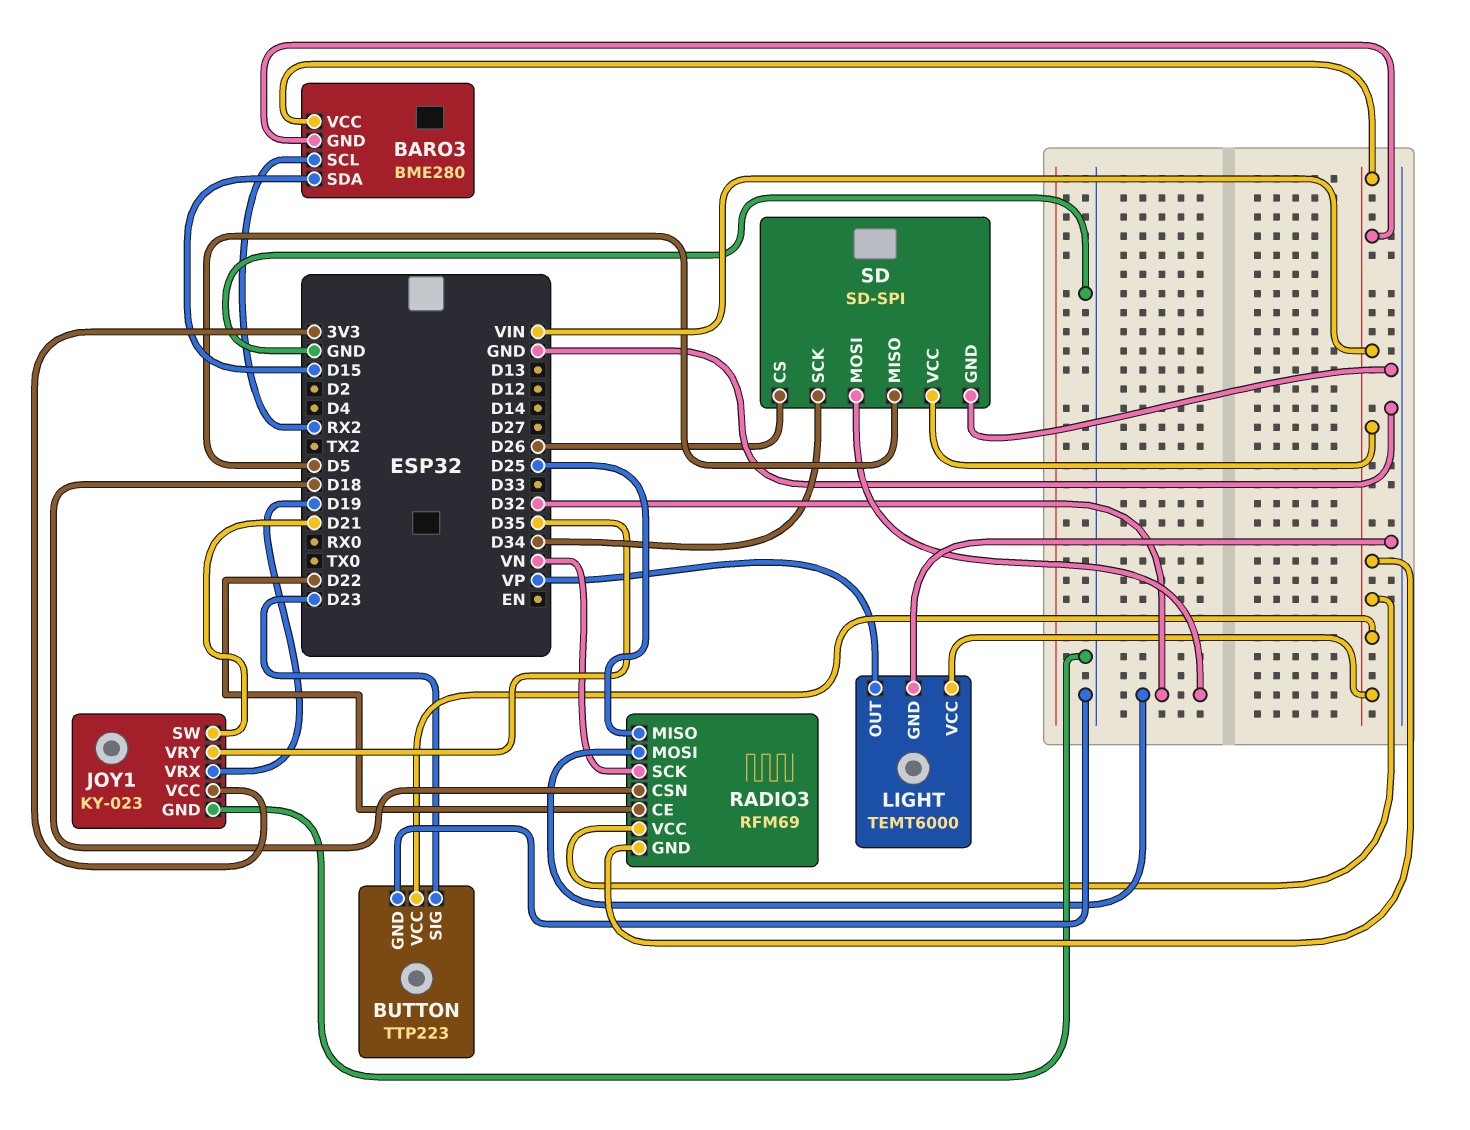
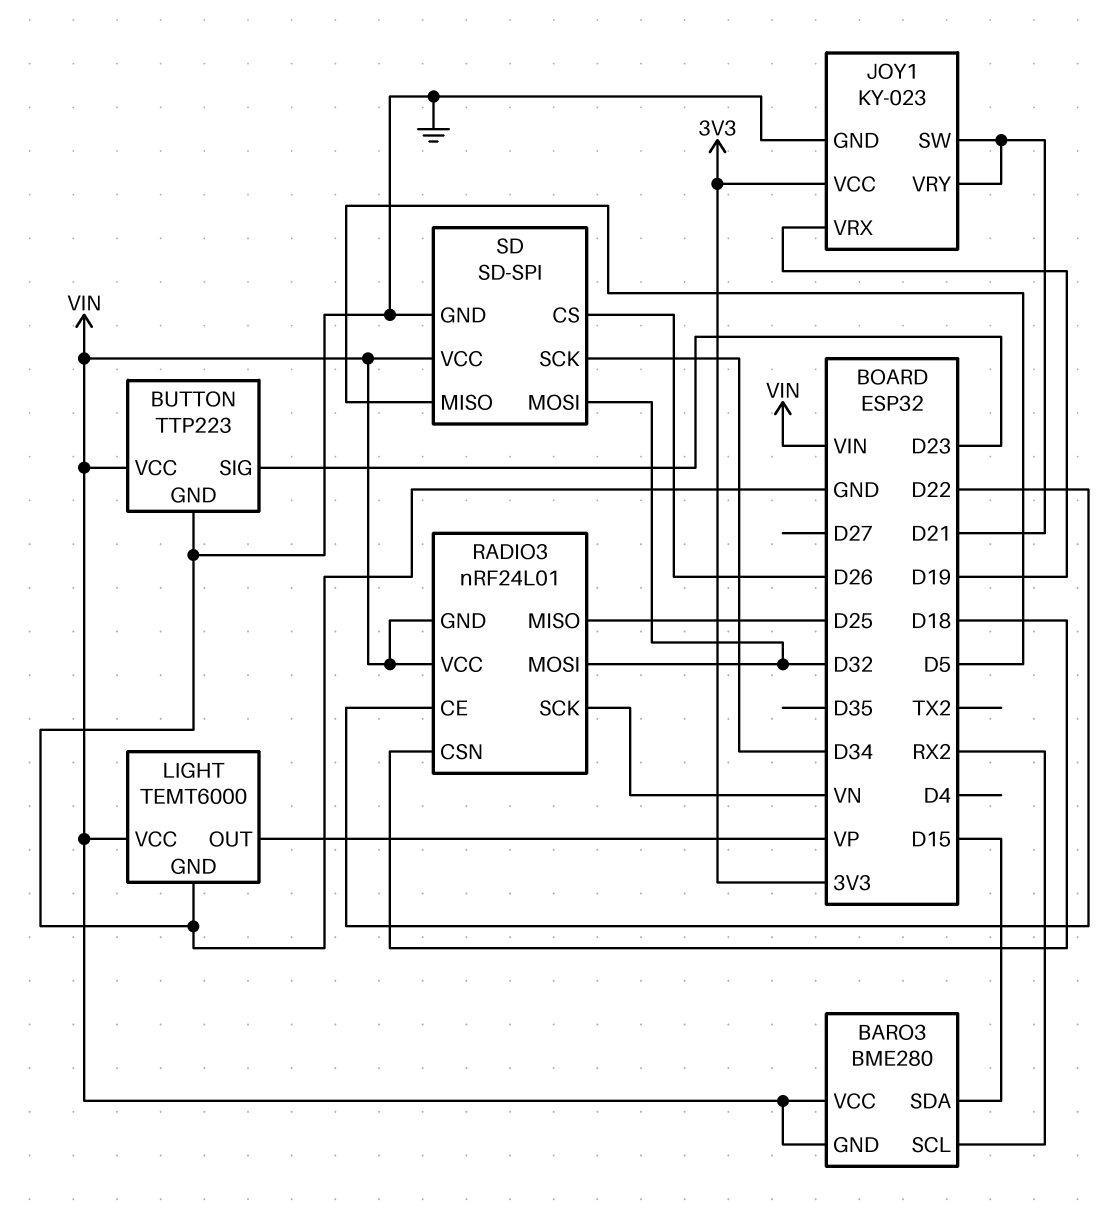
JOY1 pin VRY: D35 -> D21
RADIO3: RFM69 -> nRF24L01

